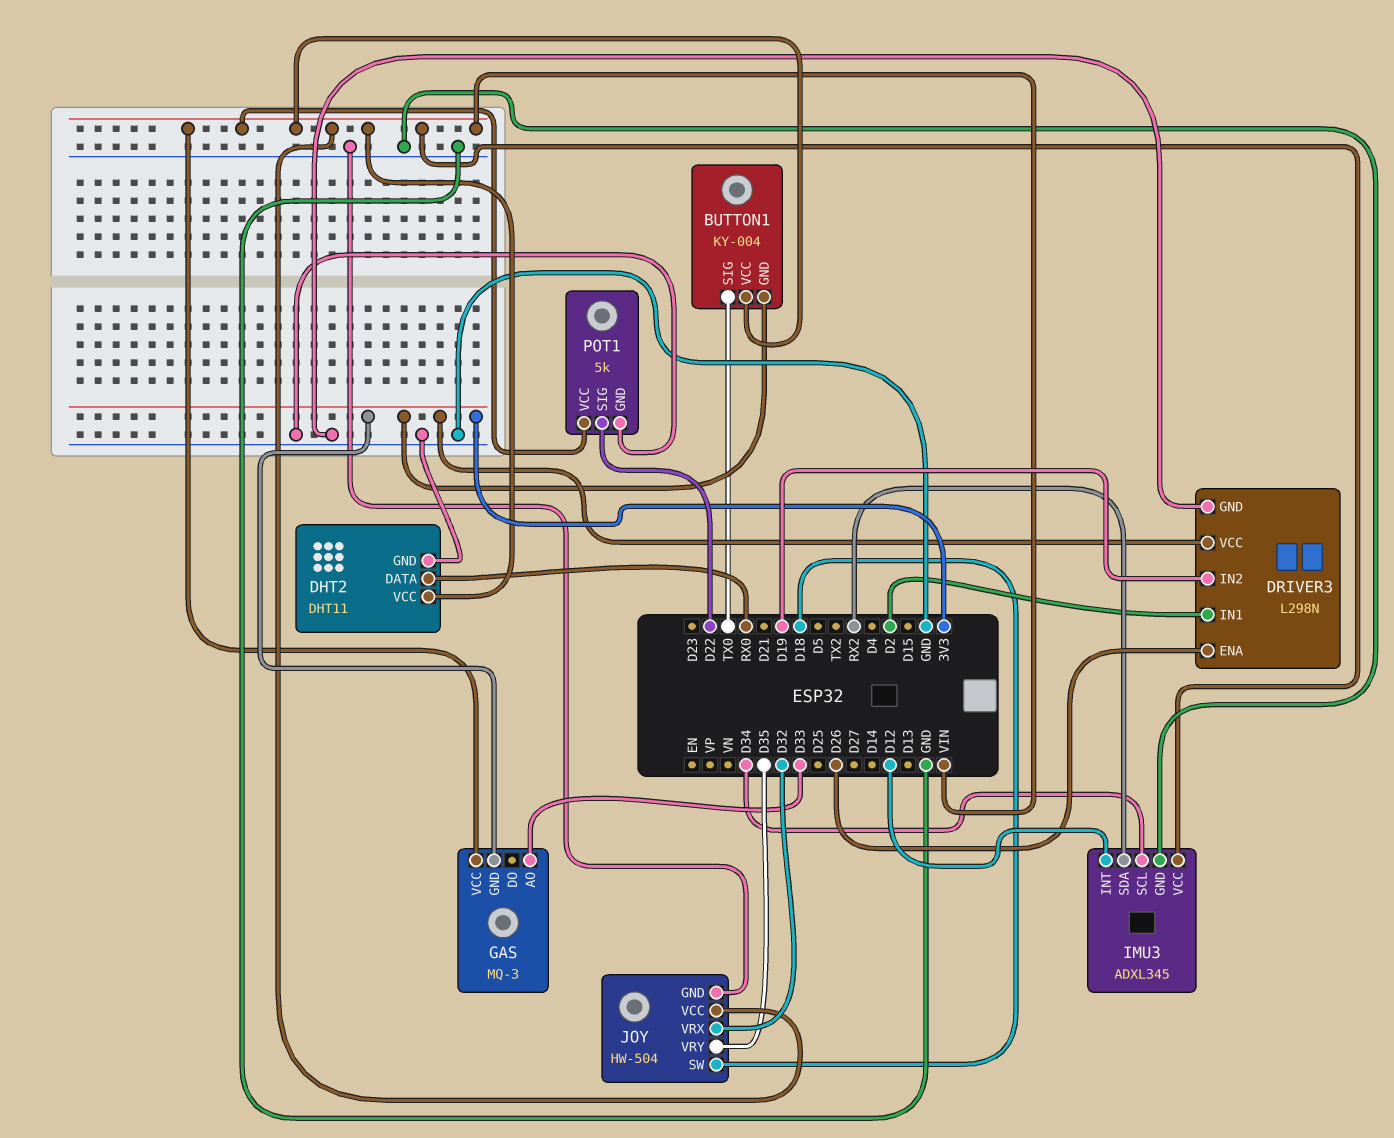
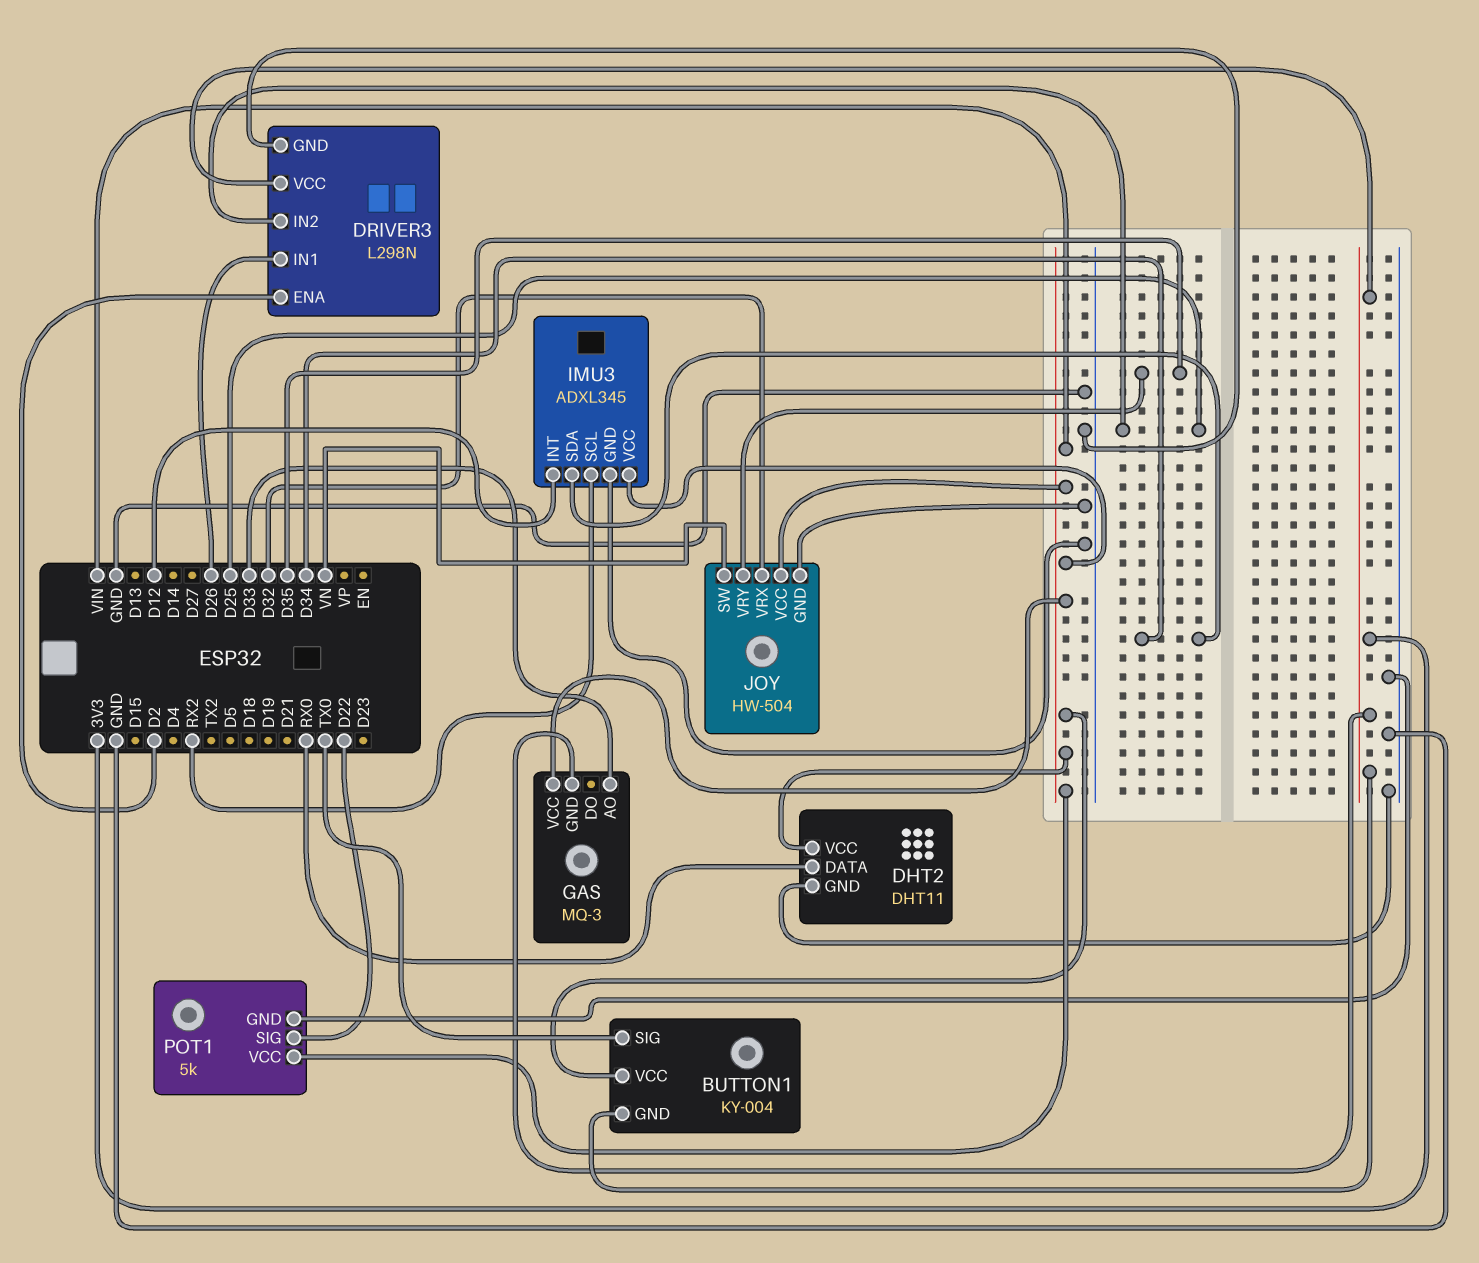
DRIVER3 pin ENA: D26 -> D2
DRIVER3 pin IN1: D2 -> D26
DRIVER3 pin IN2: D19 -> D25
IMU3 pin SCL: D34 -> RX2
IMU3 pin SDA: RX2 -> D34
JOY pin SW: D18 -> VN

